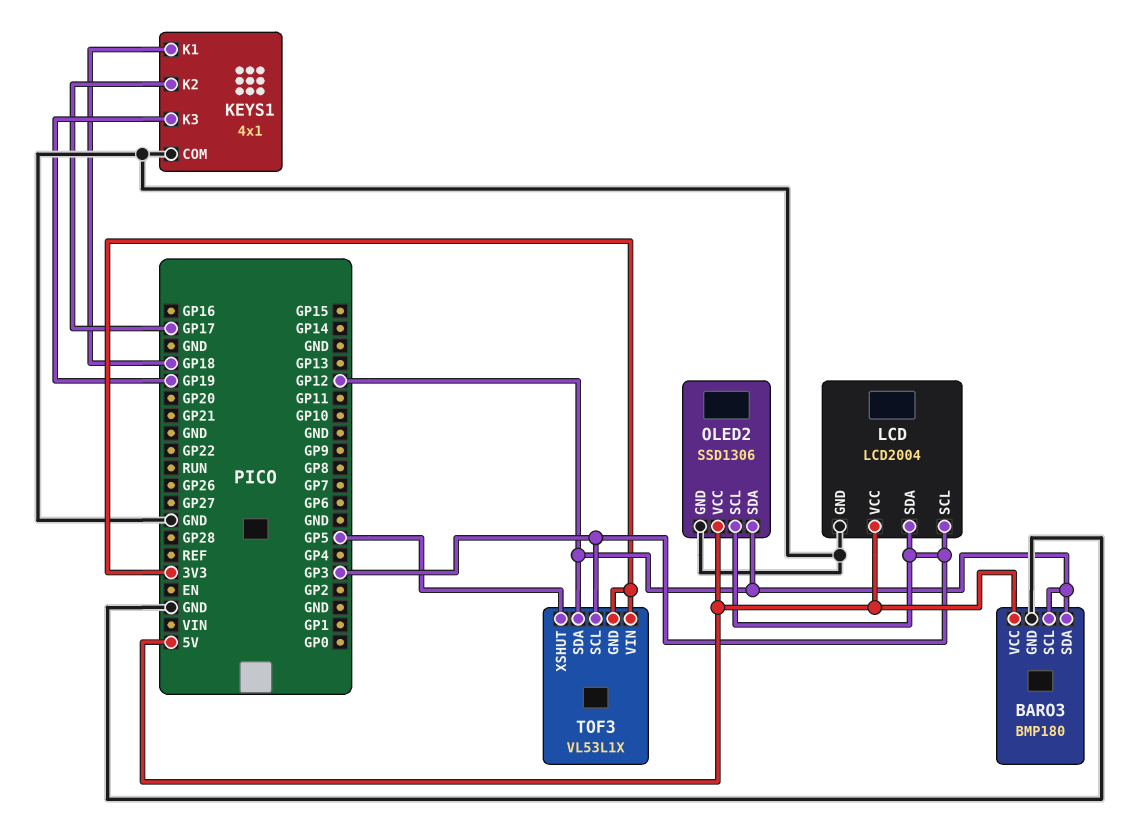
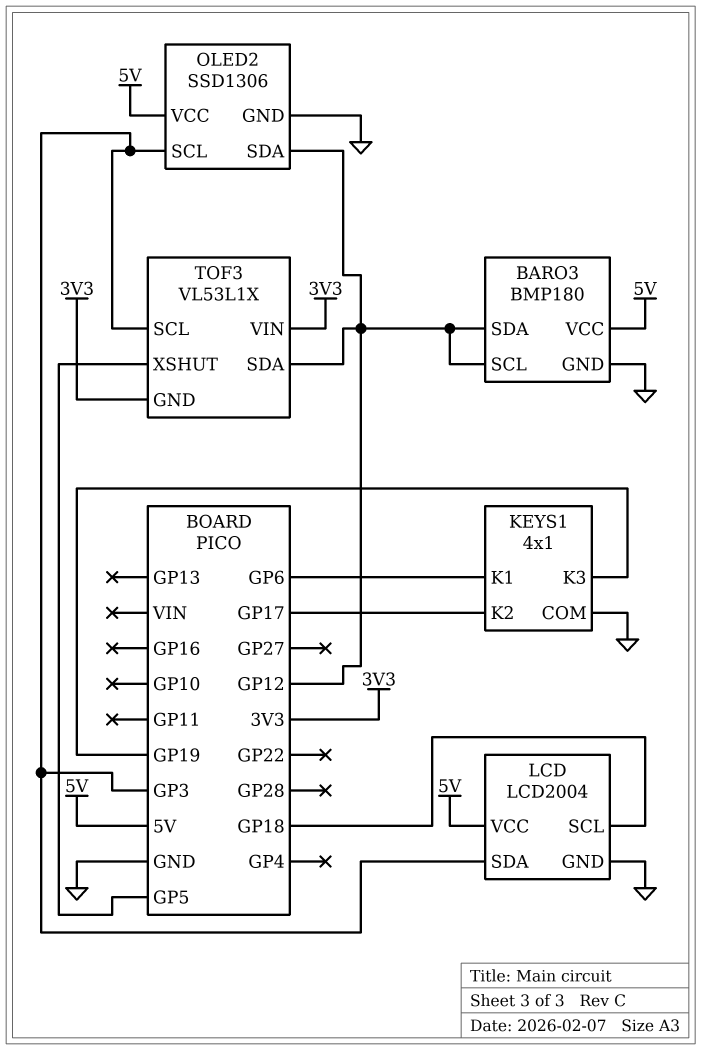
KEYS1 pin K1: GP18 -> GP6
LCD pin SCL: GP3 -> GP18

